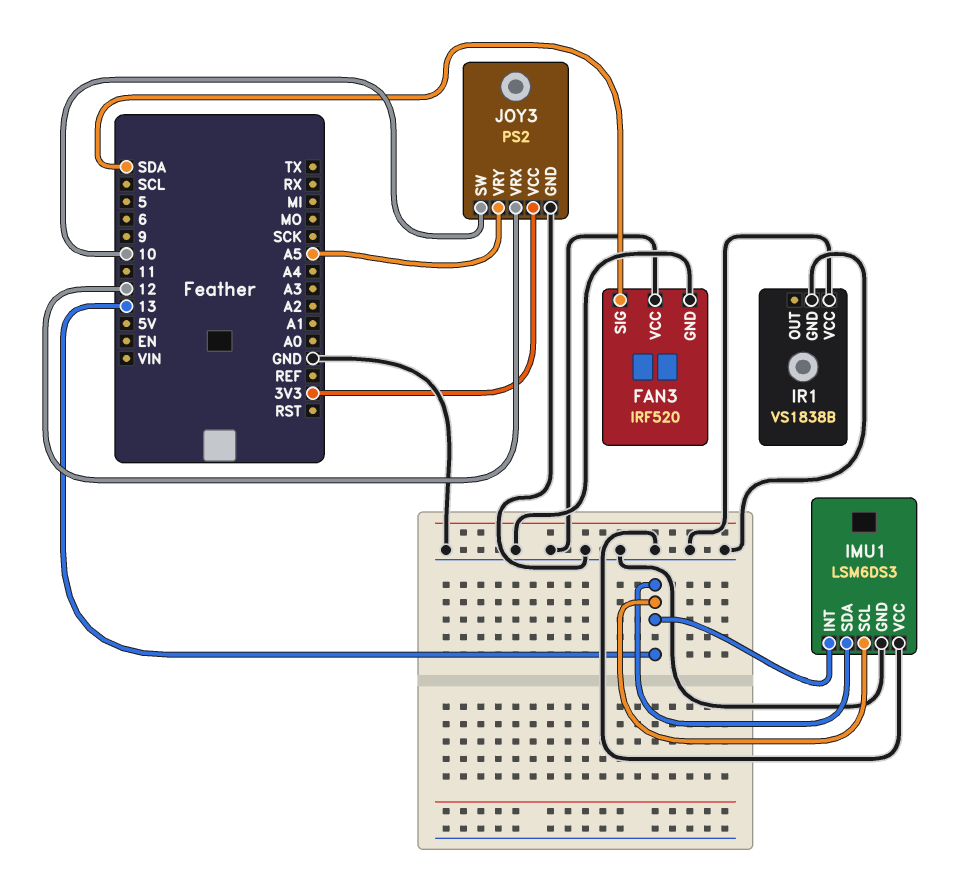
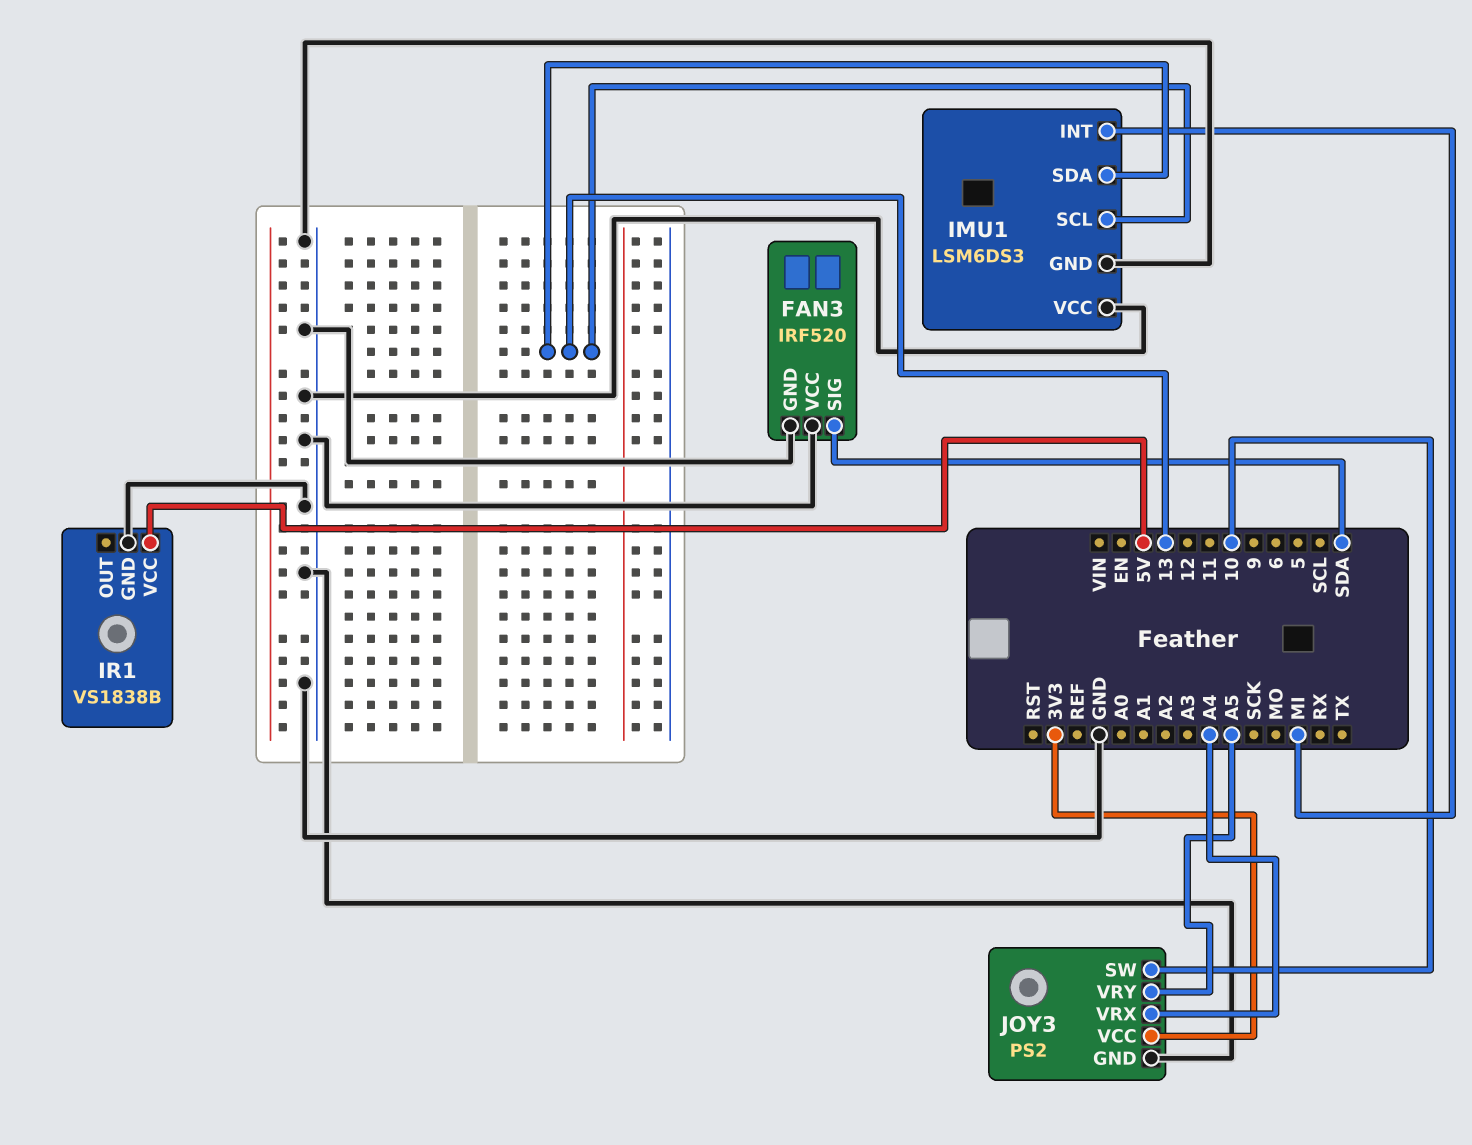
IMU1 pin INT: 13 -> MI
IR1 pin VCC: GND -> 5V
JOY3 pin VRX: 12 -> A4

